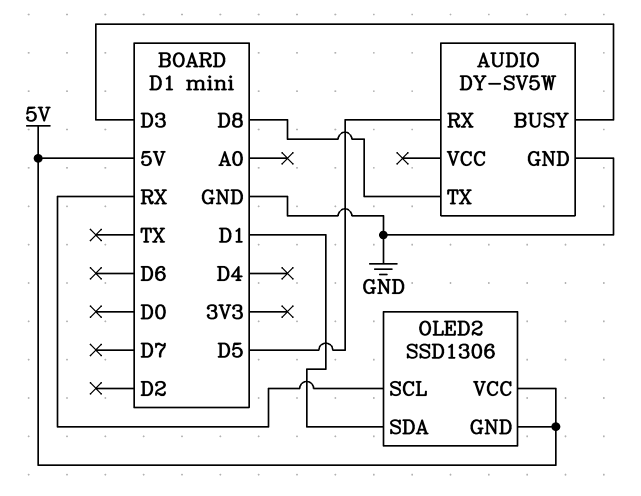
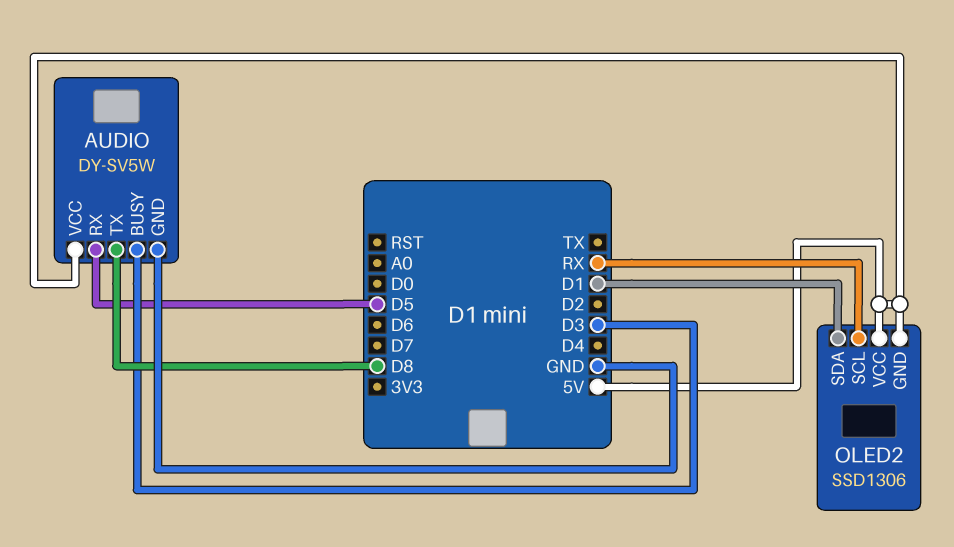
AUDIO pin VCC: none -> 5V

